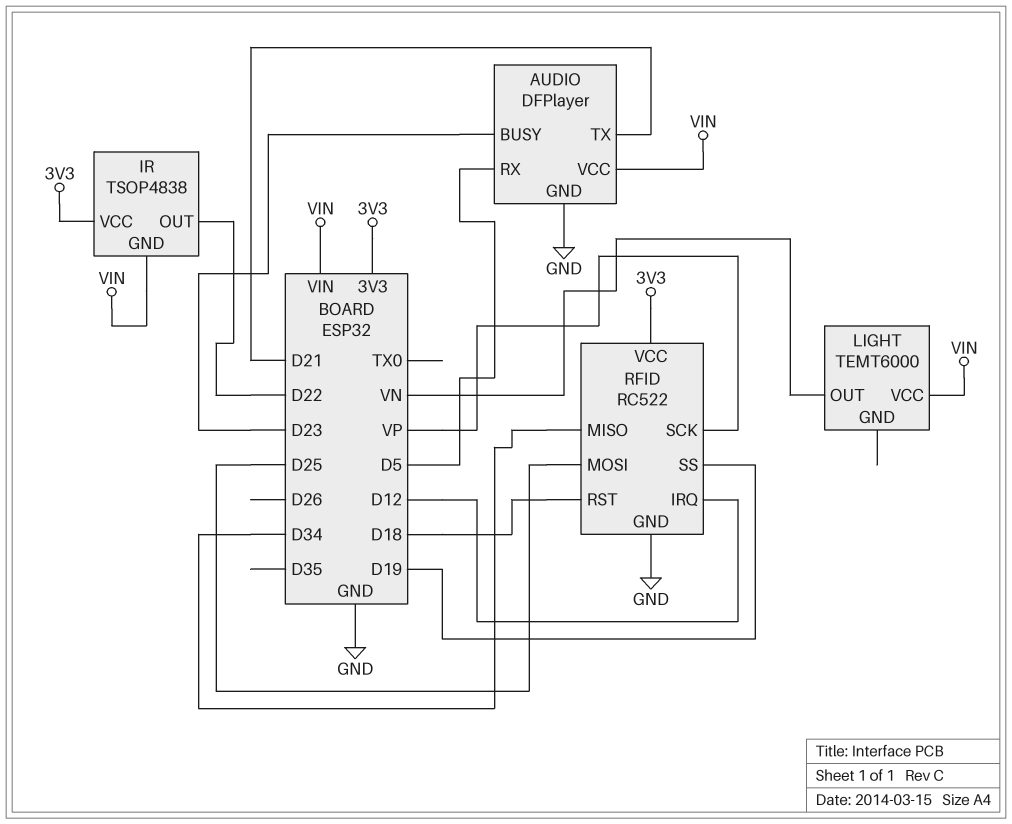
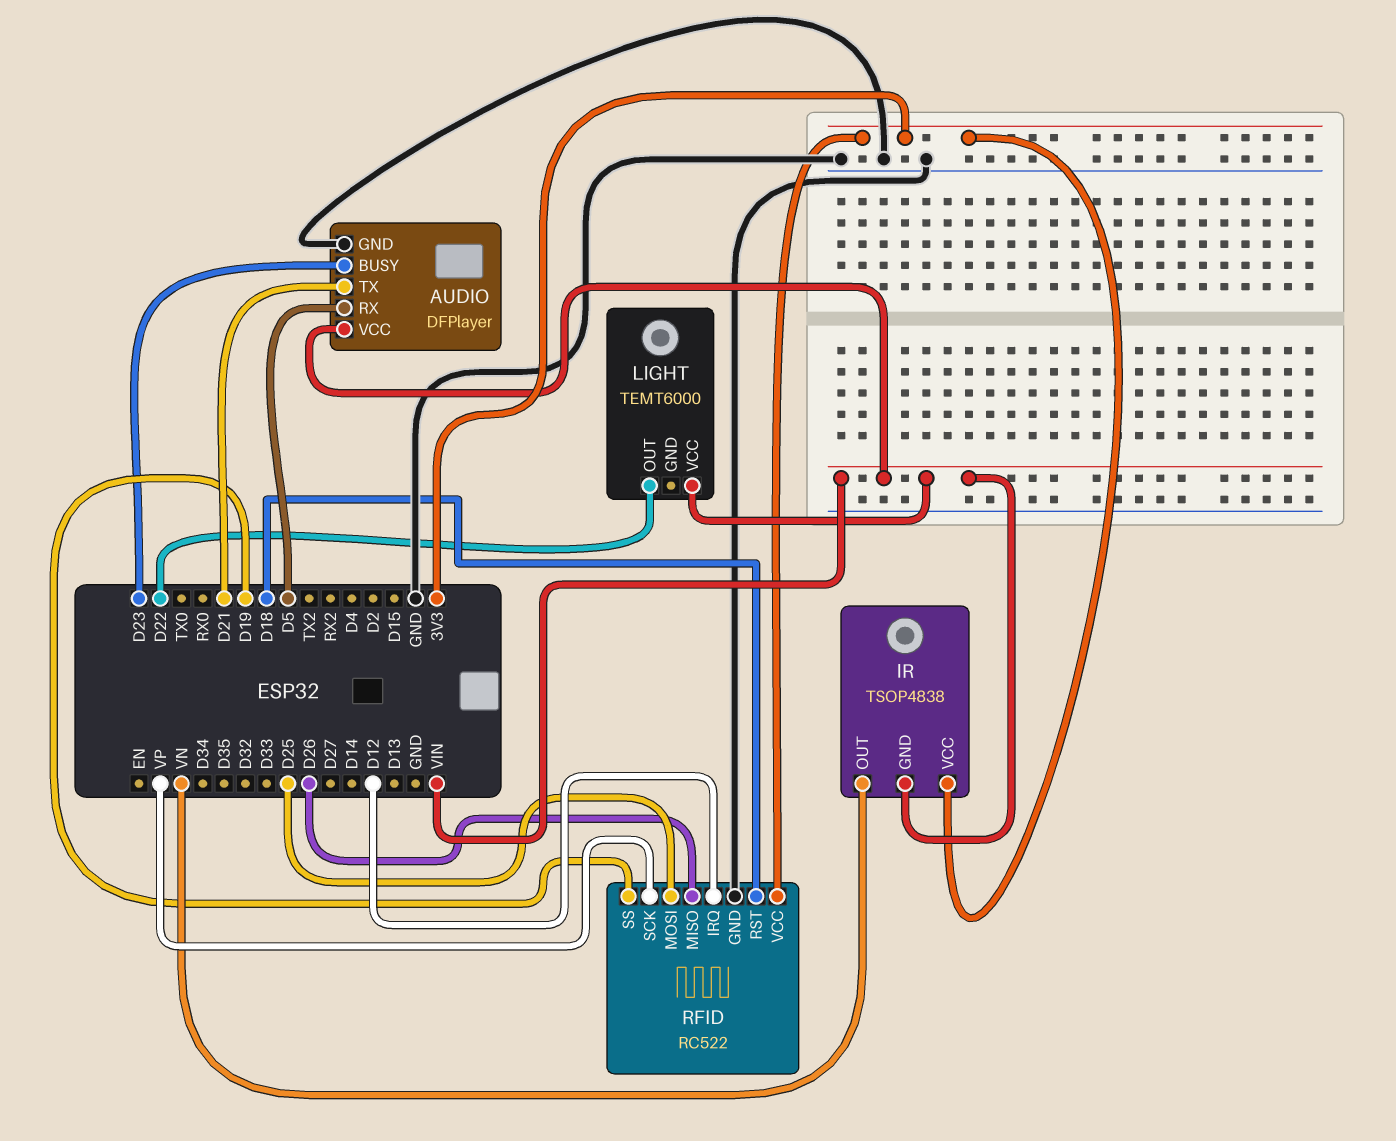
IR pin OUT: D22 -> VN
LIGHT pin OUT: VN -> D22
RFID pin MISO: D34 -> D26

